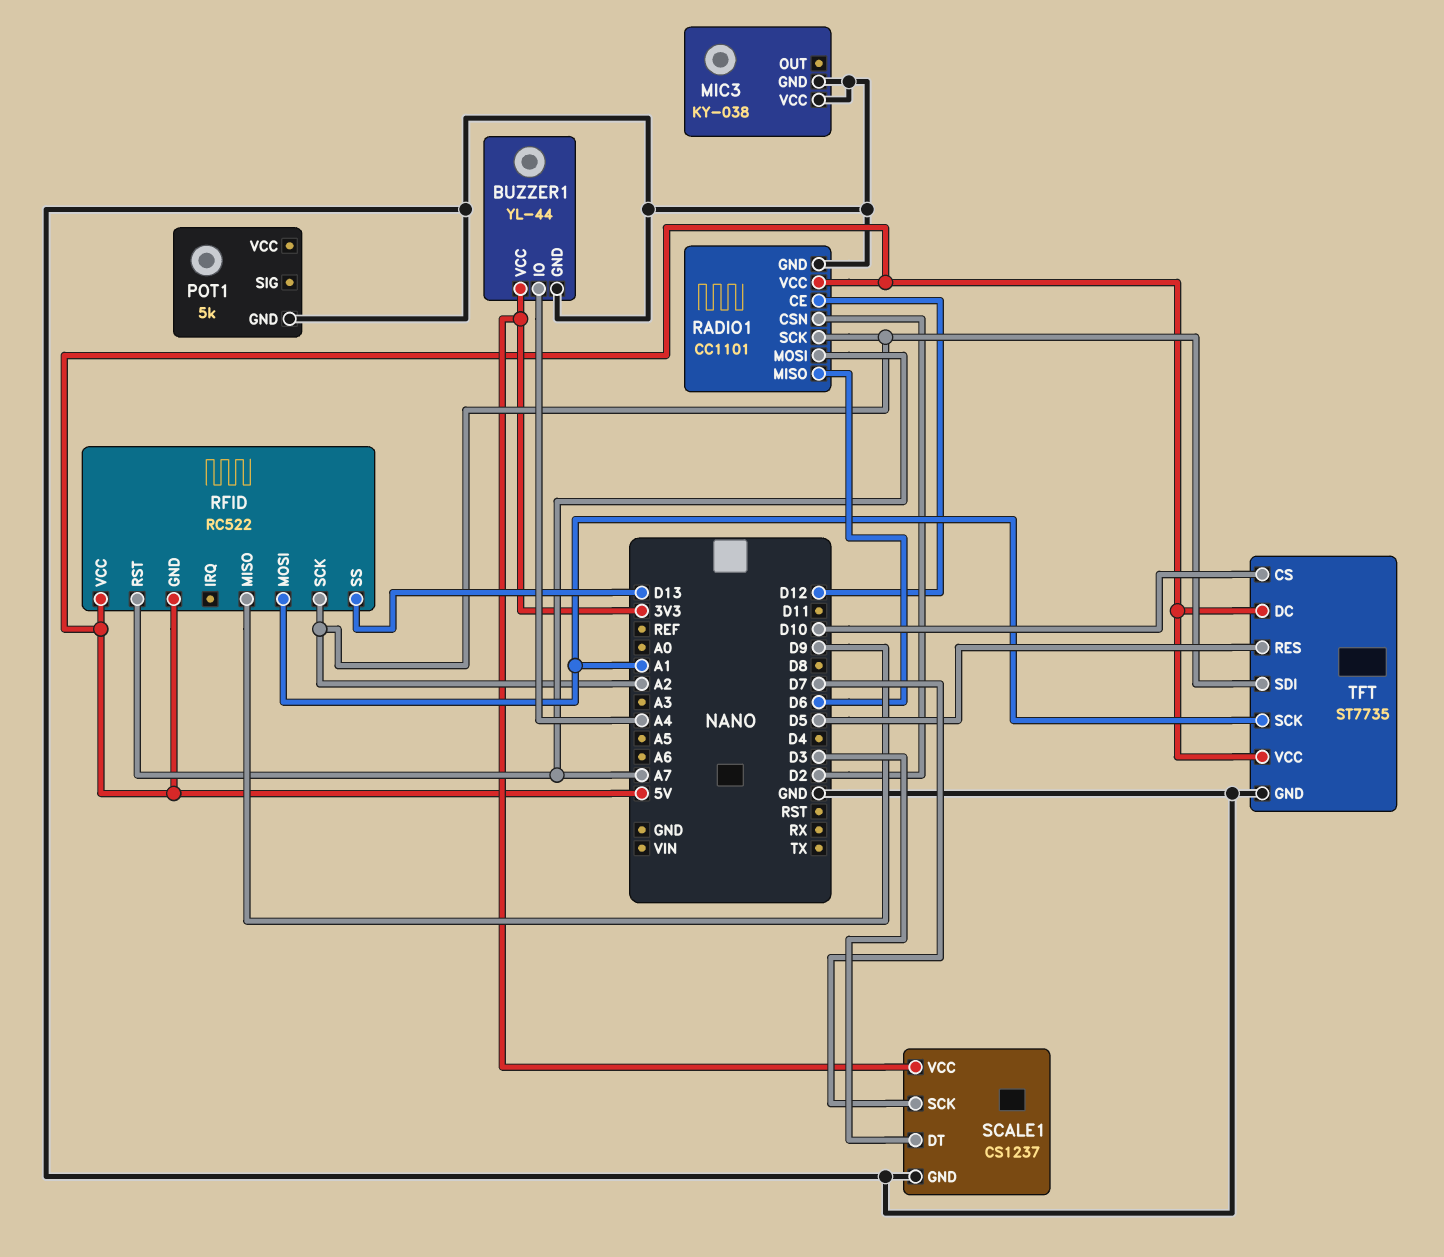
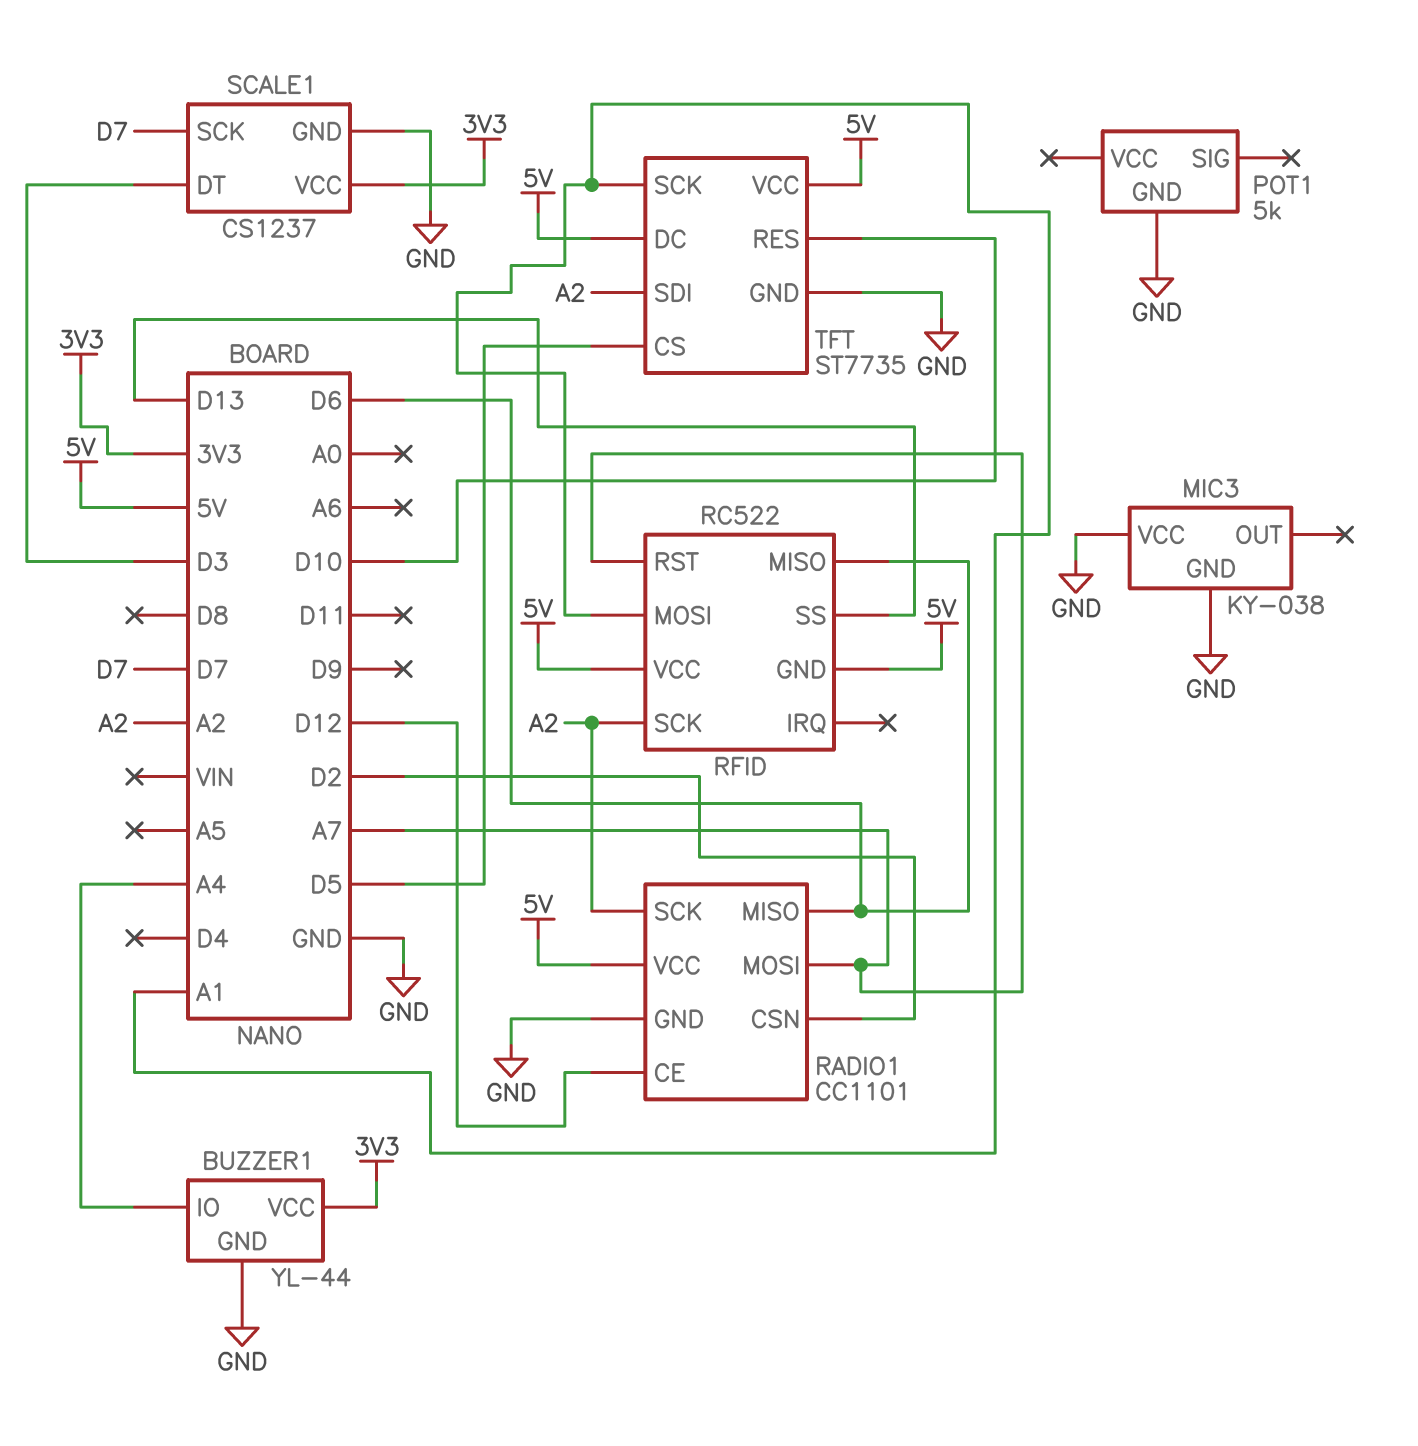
RFID pin MISO: D9 -> D6
TFT pin CS: D10 -> D5
TFT pin RES: D5 -> D10

